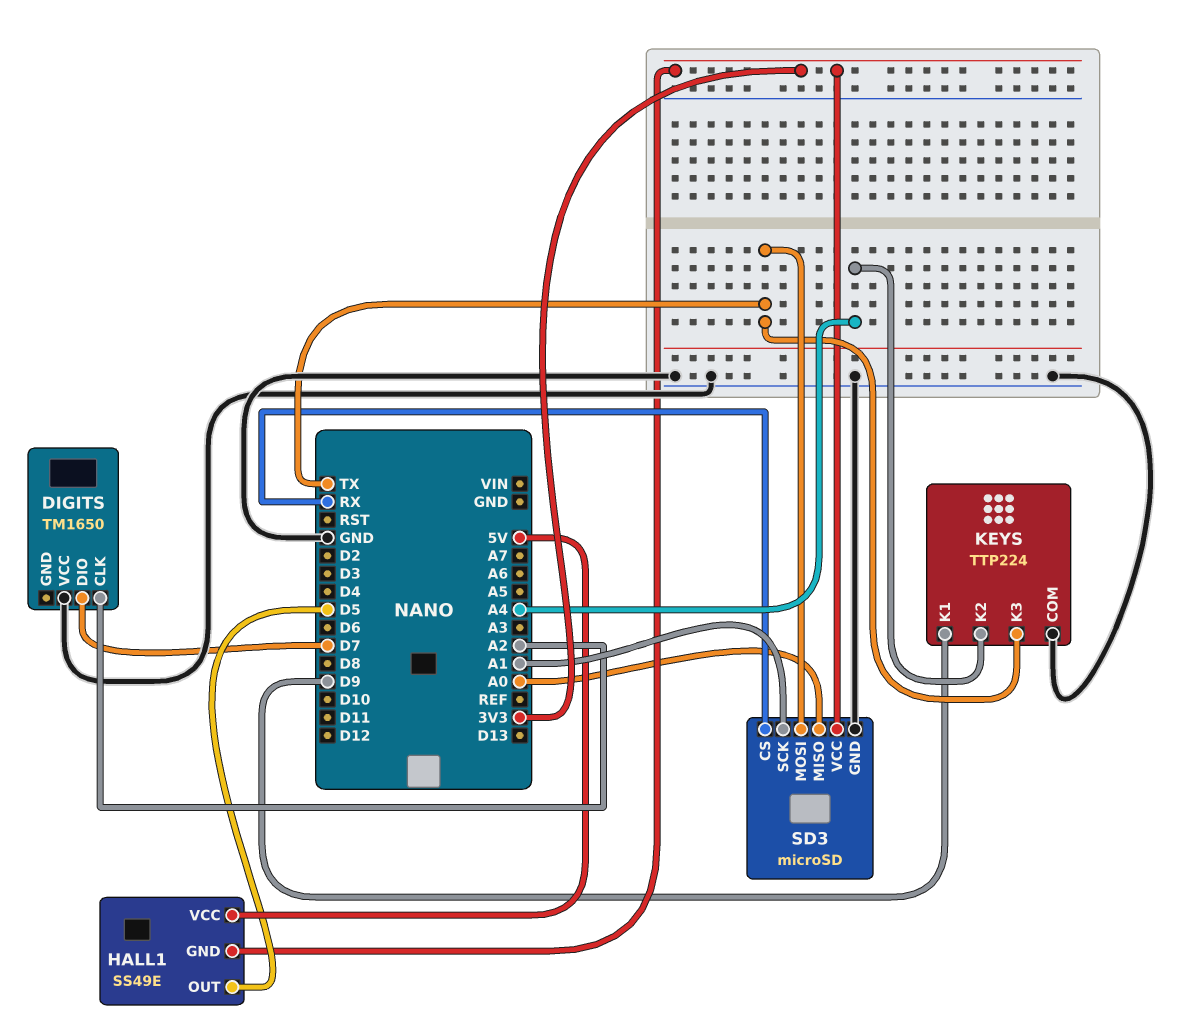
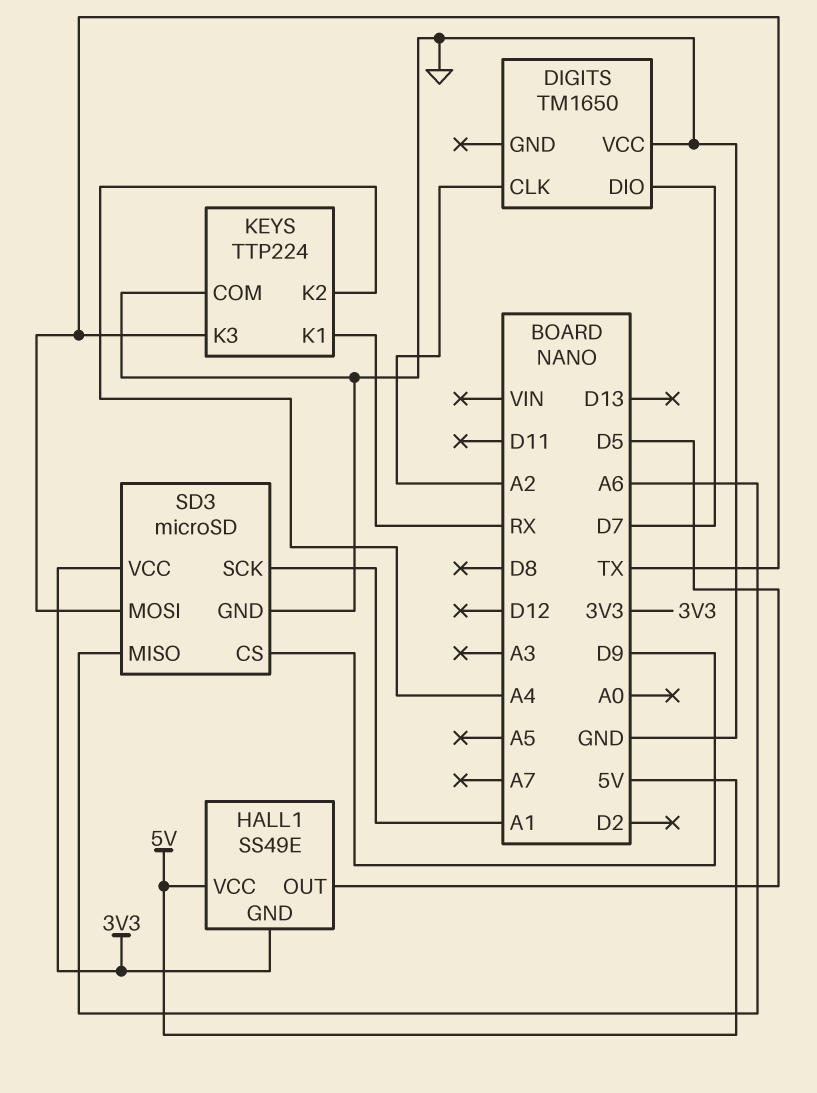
KEYS pin K1: D9 -> RX
SD3 pin CS: RX -> D9
SD3 pin MISO: A0 -> A6

